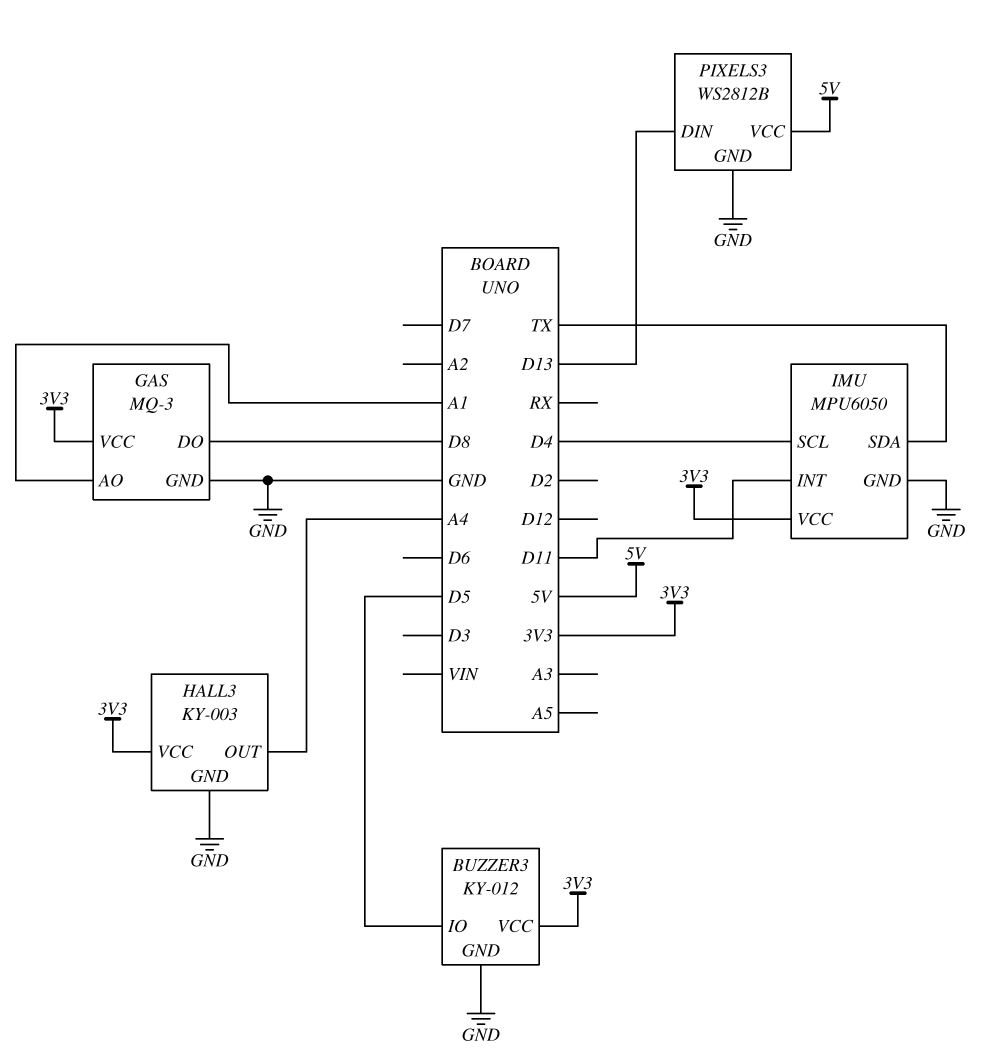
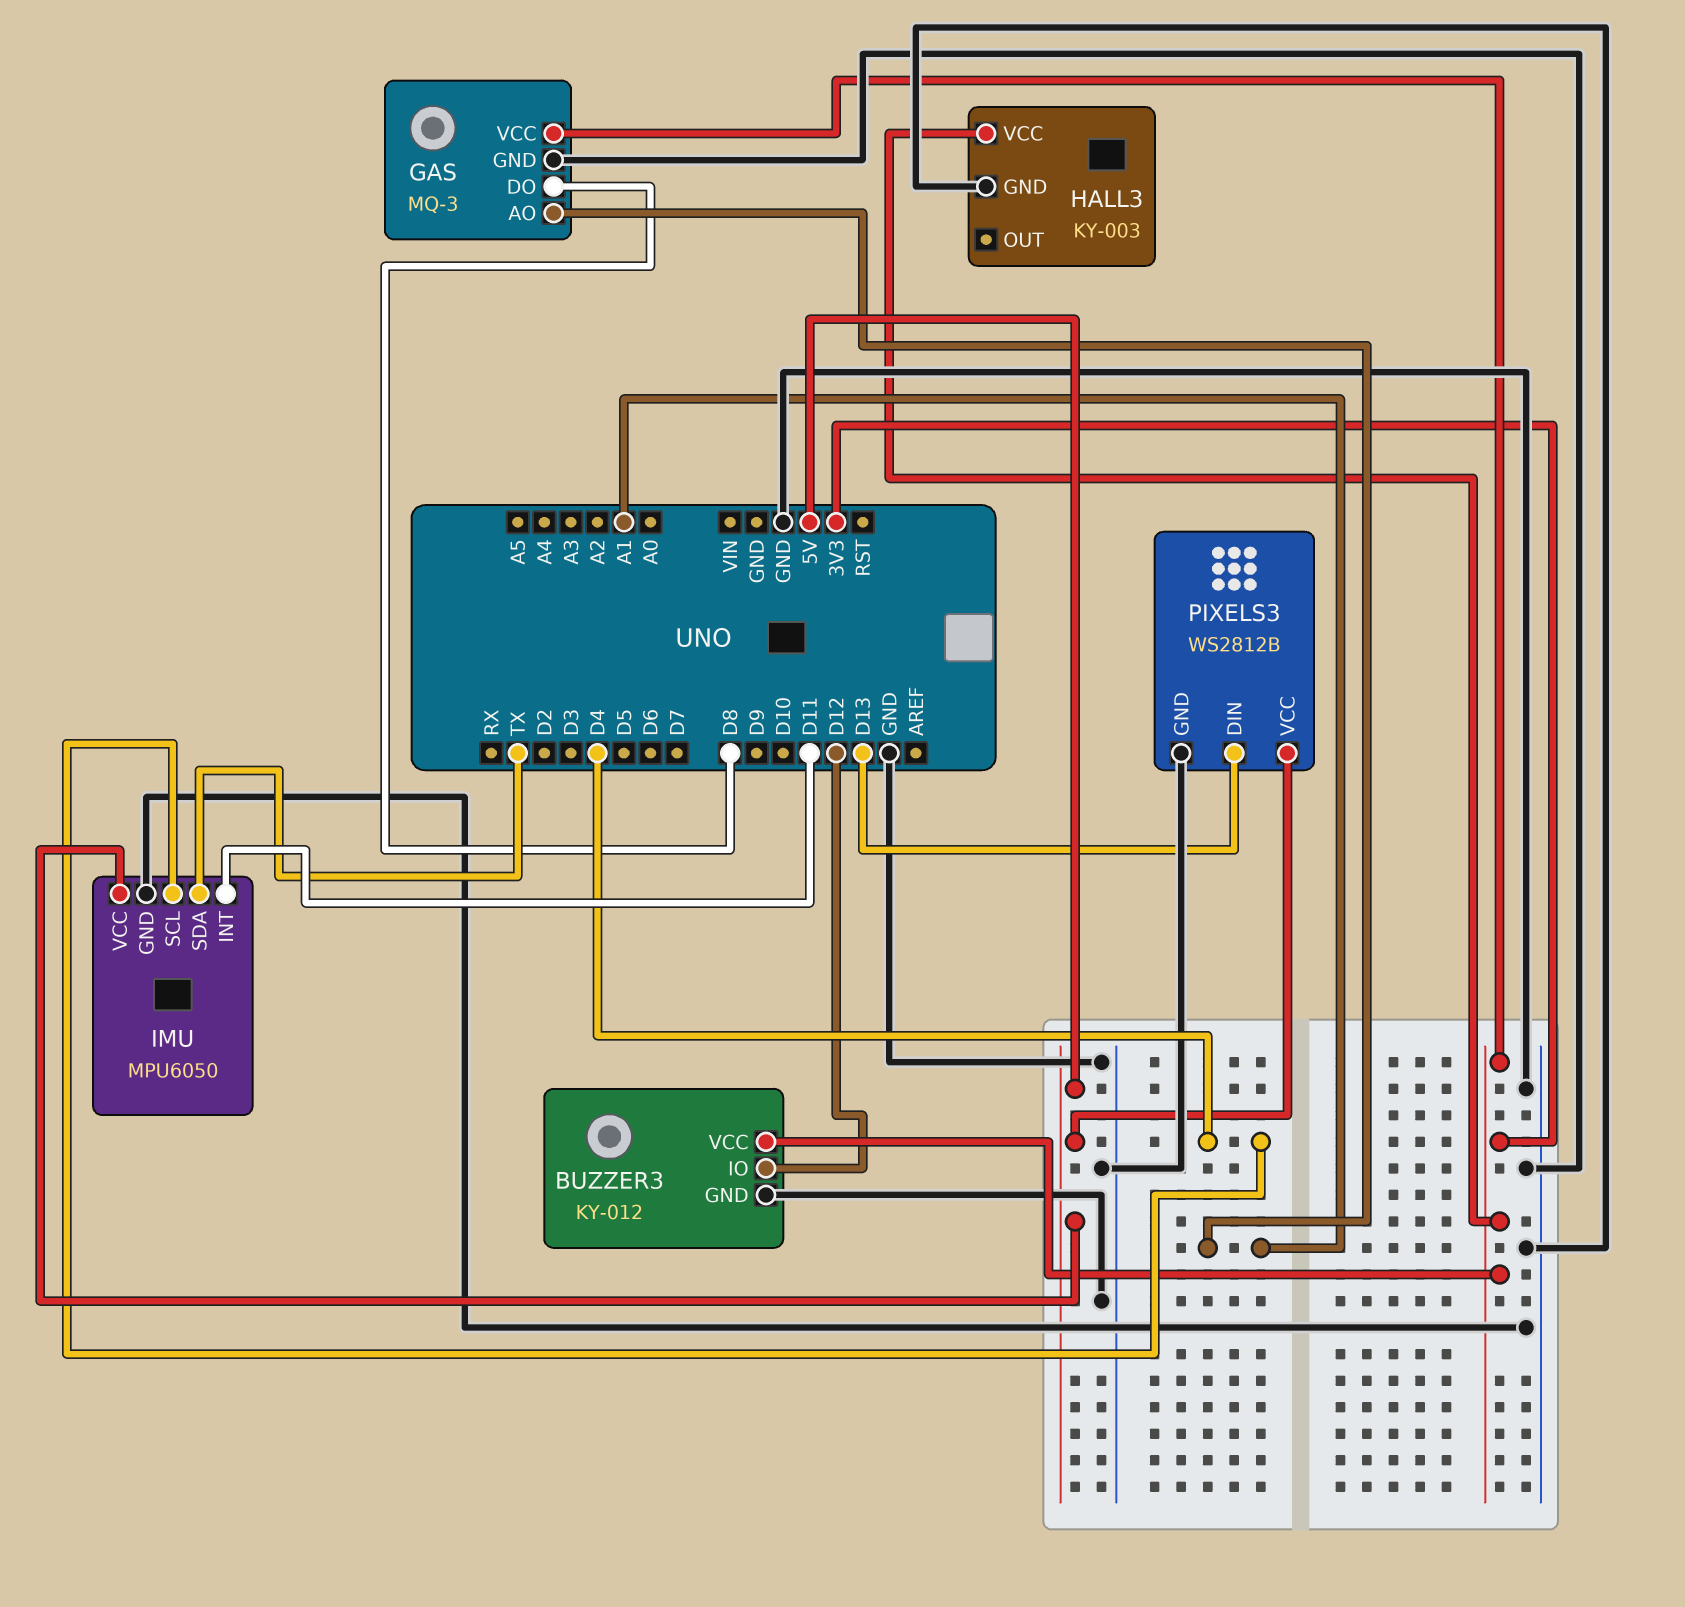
BUZZER3 pin IO: D5 -> D12
HALL3 pin OUT: A4 -> none
IMU pin VCC: 3V3 -> 5V

